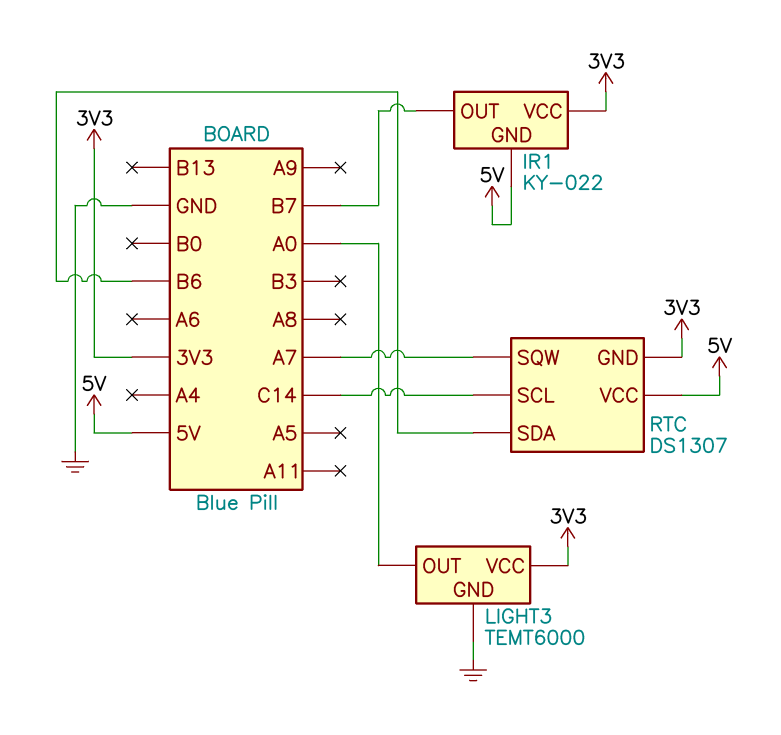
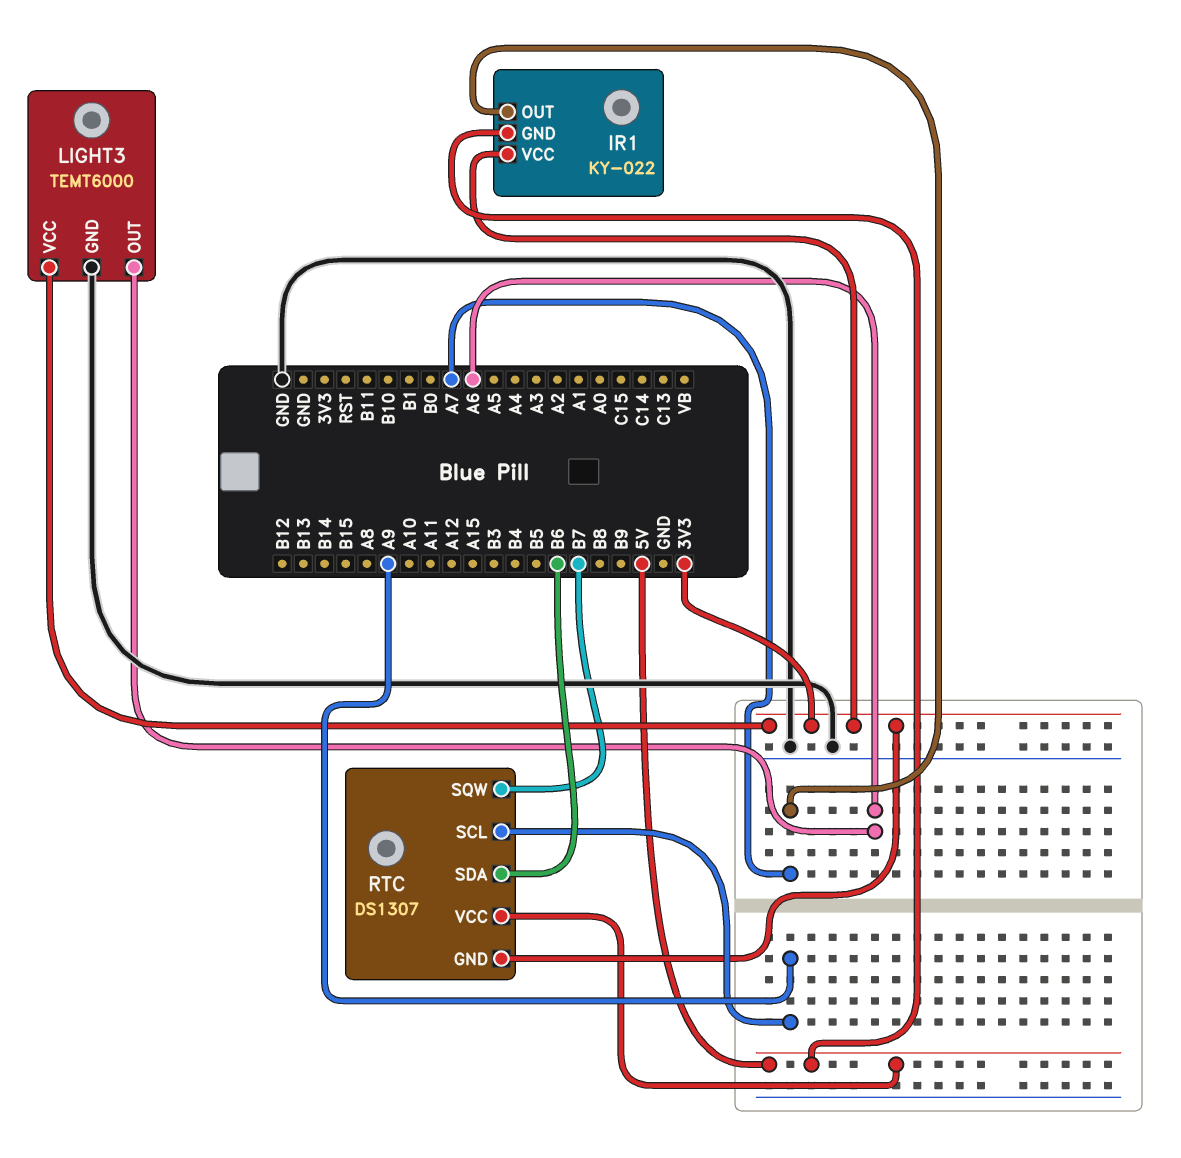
IR1 pin OUT: B7 -> A7
LIGHT3 pin OUT: A0 -> A6
RTC pin SCL: C14 -> A9
RTC pin SQW: A7 -> B7

